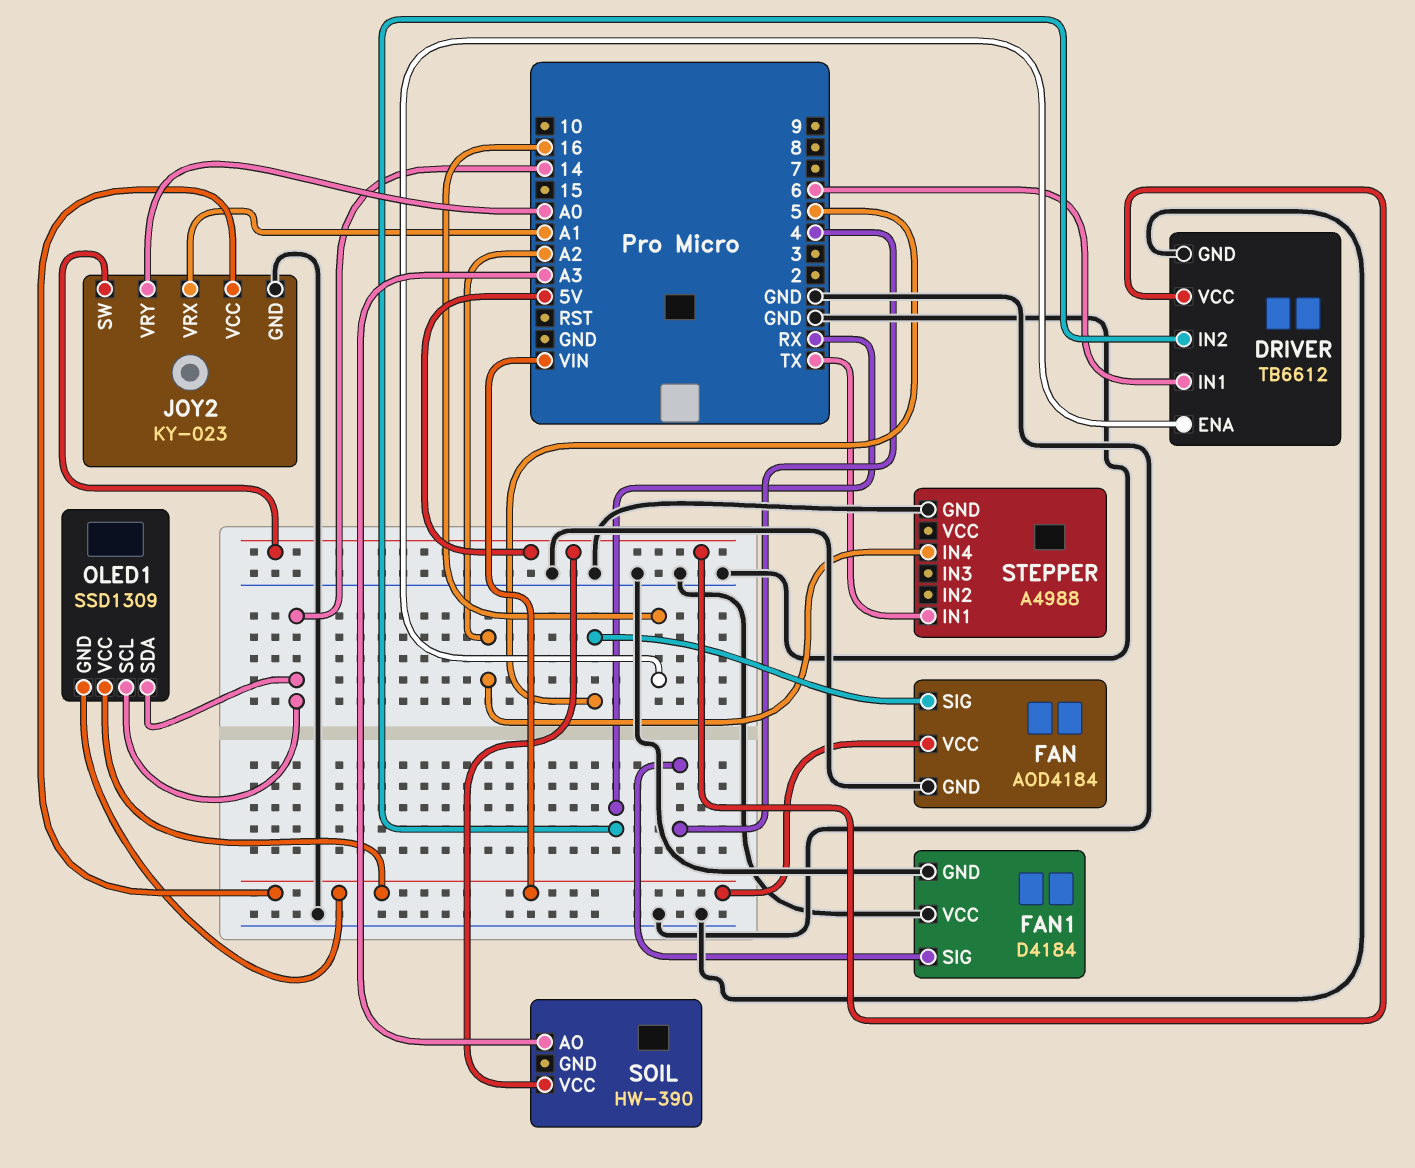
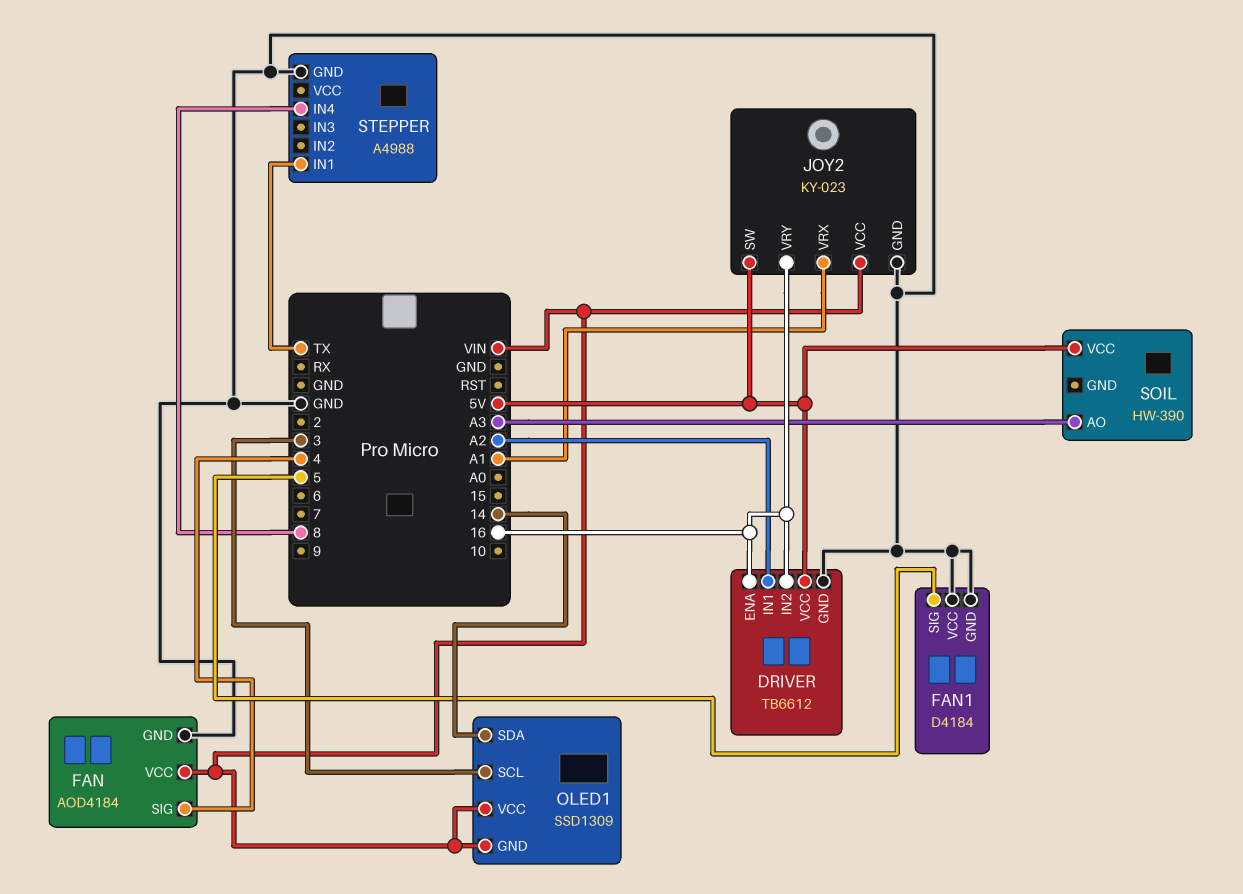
DRIVER pin IN1: 6 -> A2
DRIVER pin IN2: RX -> 16
FAN pin SIG: 5 -> 4
FAN1 pin SIG: 4 -> 5
JOY2 pin VRY: A0 -> 16
OLED1 pin SCL: 14 -> 3
STEPPER pin IN4: A2 -> 8

